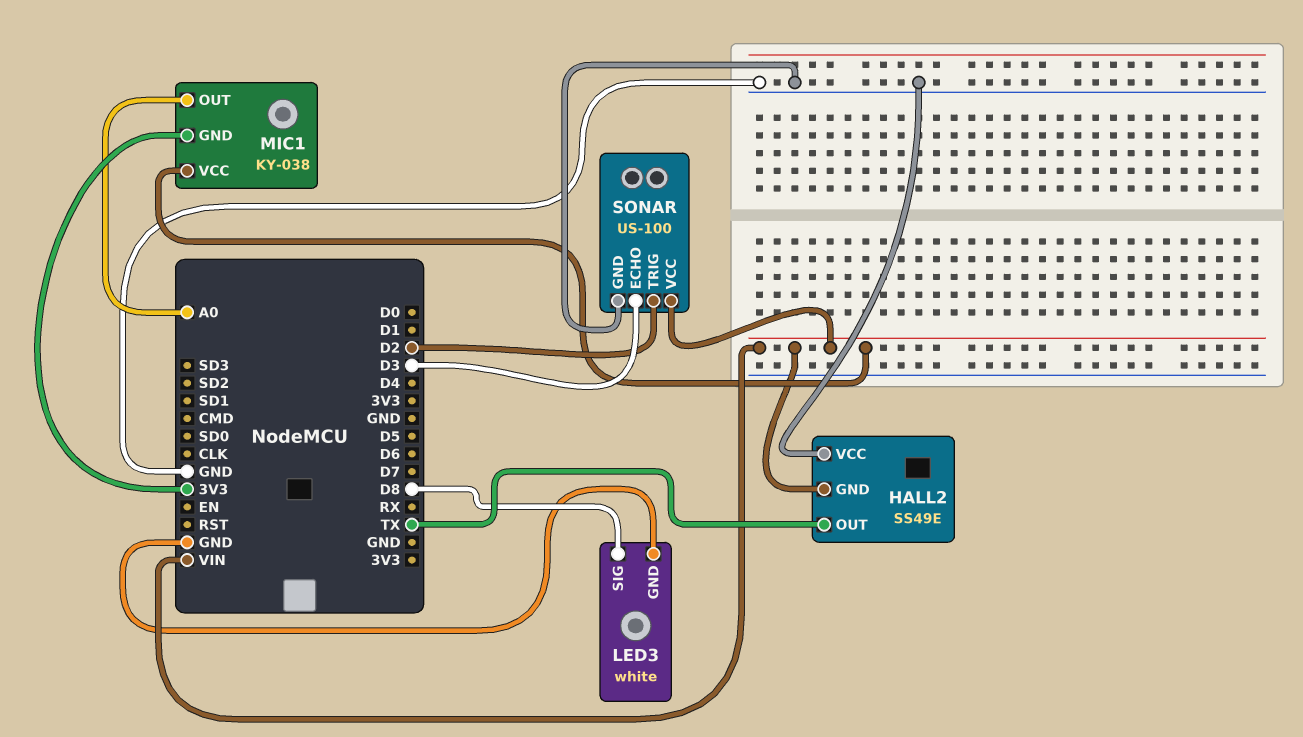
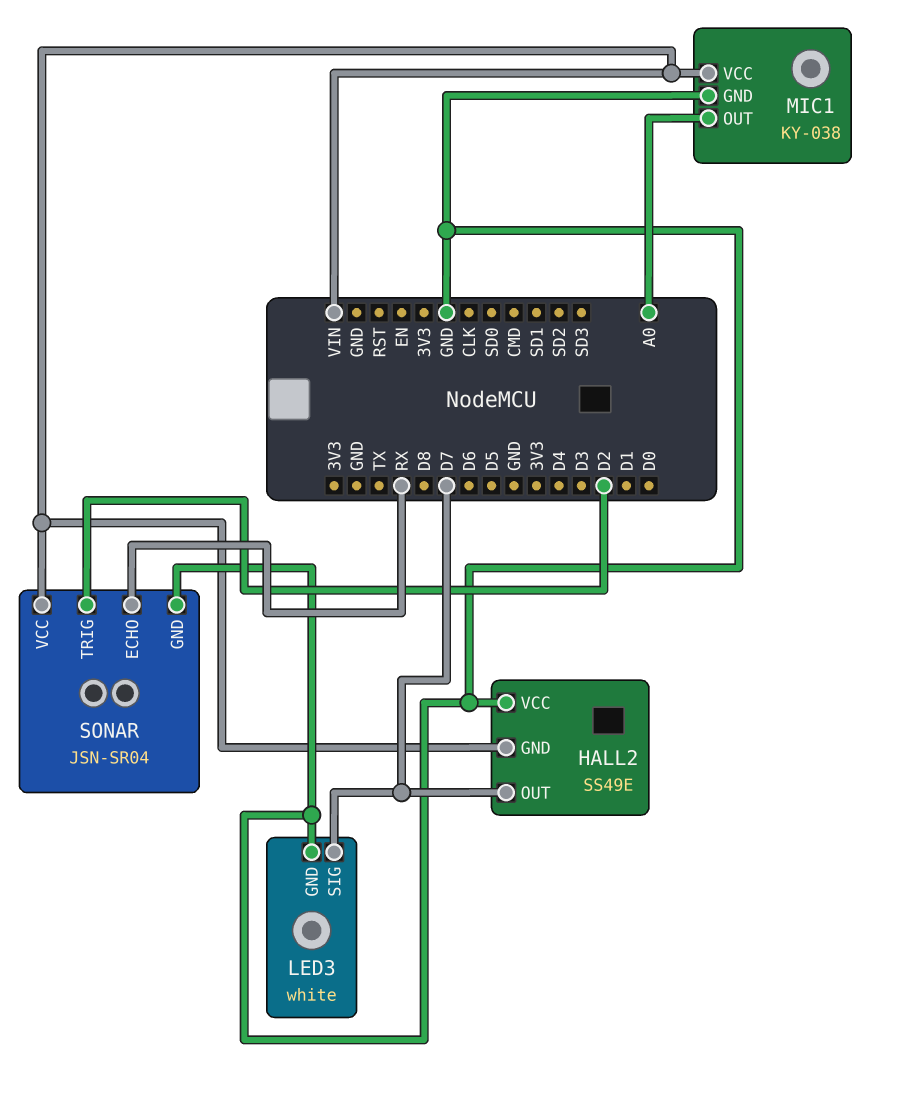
HALL2 pin OUT: TX -> D7
LED3 pin SIG: D8 -> D7
MIC1 pin GND: 3V3 -> GND
SONAR: US-100 -> JSN-SR04
SONAR pin ECHO: D3 -> RX

